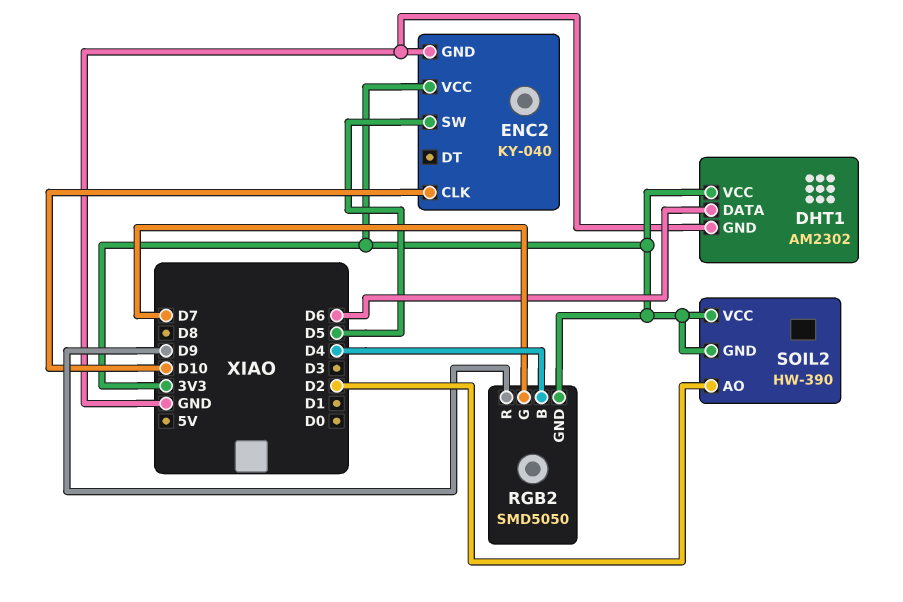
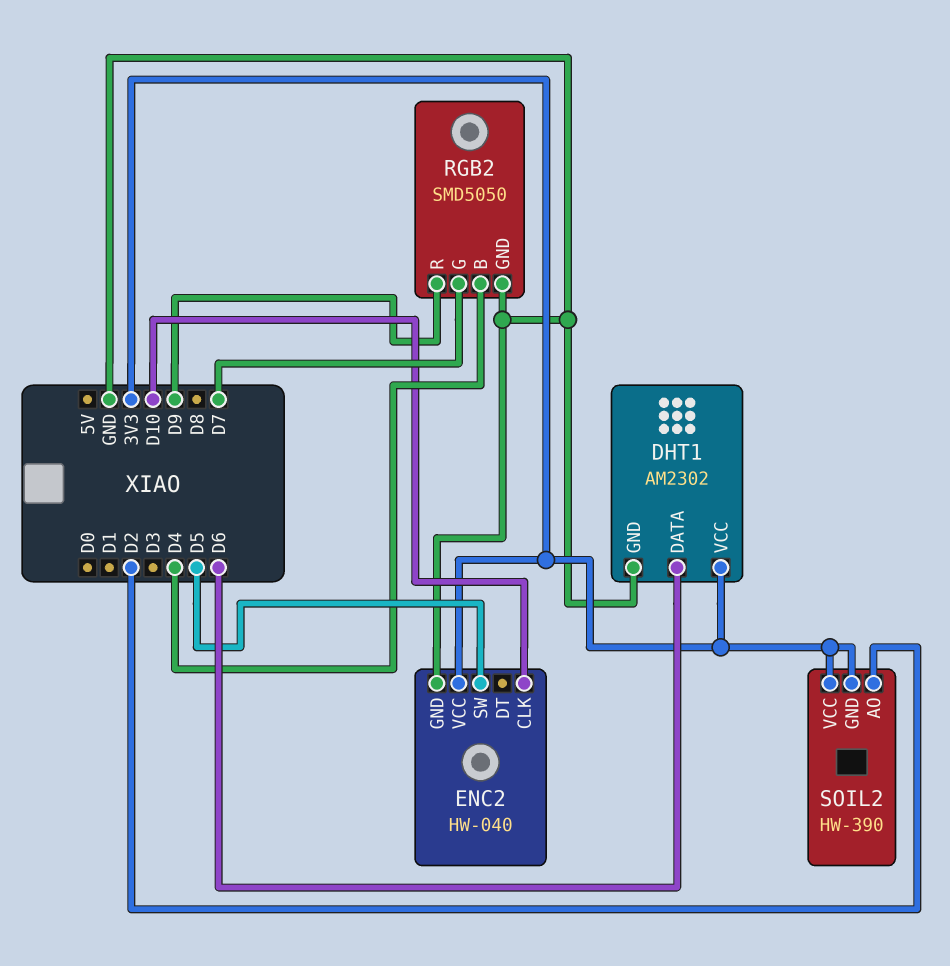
ENC2: KY-040 -> HW-040
RGB2 pin GND: 3V3 -> GND

